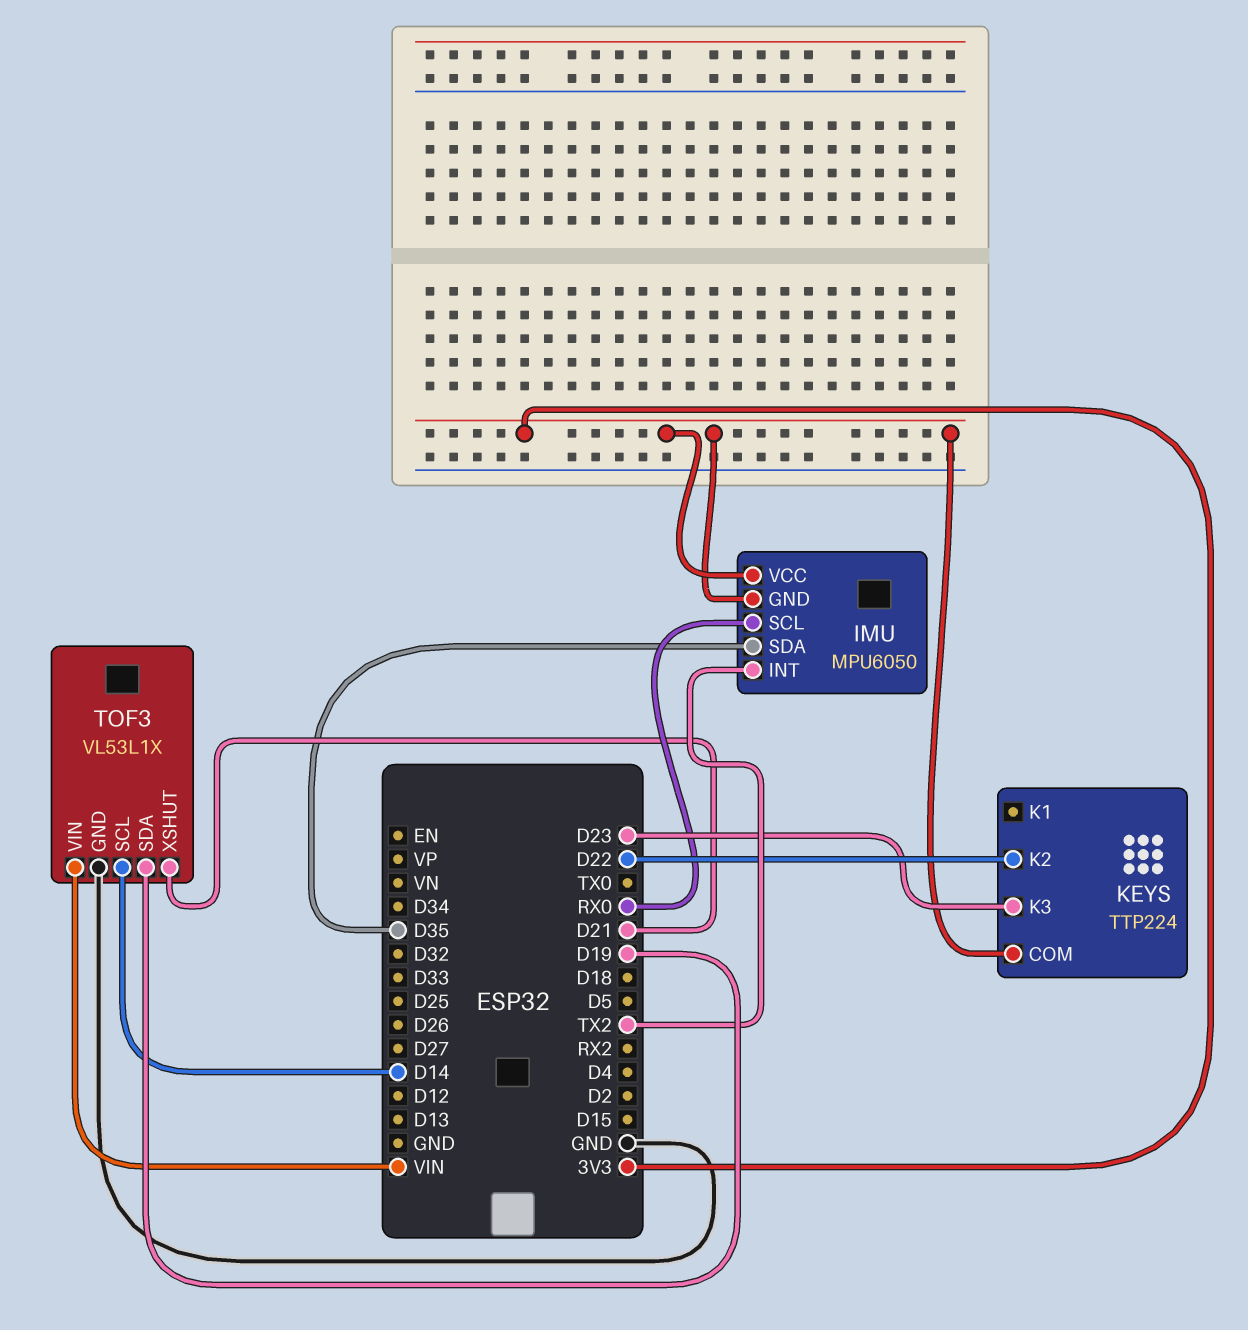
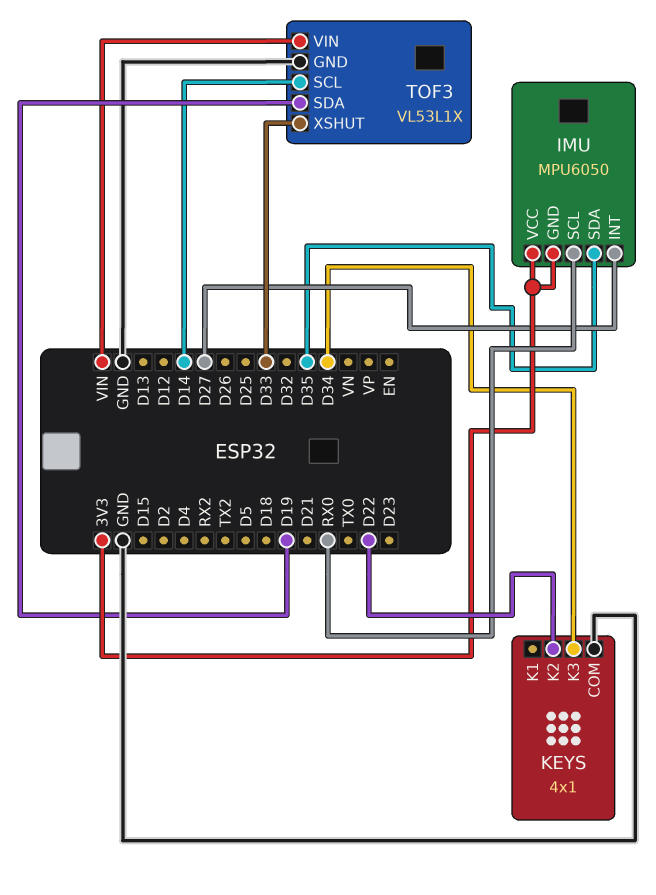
IMU pin INT: TX2 -> D27
KEYS: TTP224 -> 4x1
KEYS pin COM: 3V3 -> GND
KEYS pin K3: D23 -> D34
TOF3 pin XSHUT: D21 -> D33

